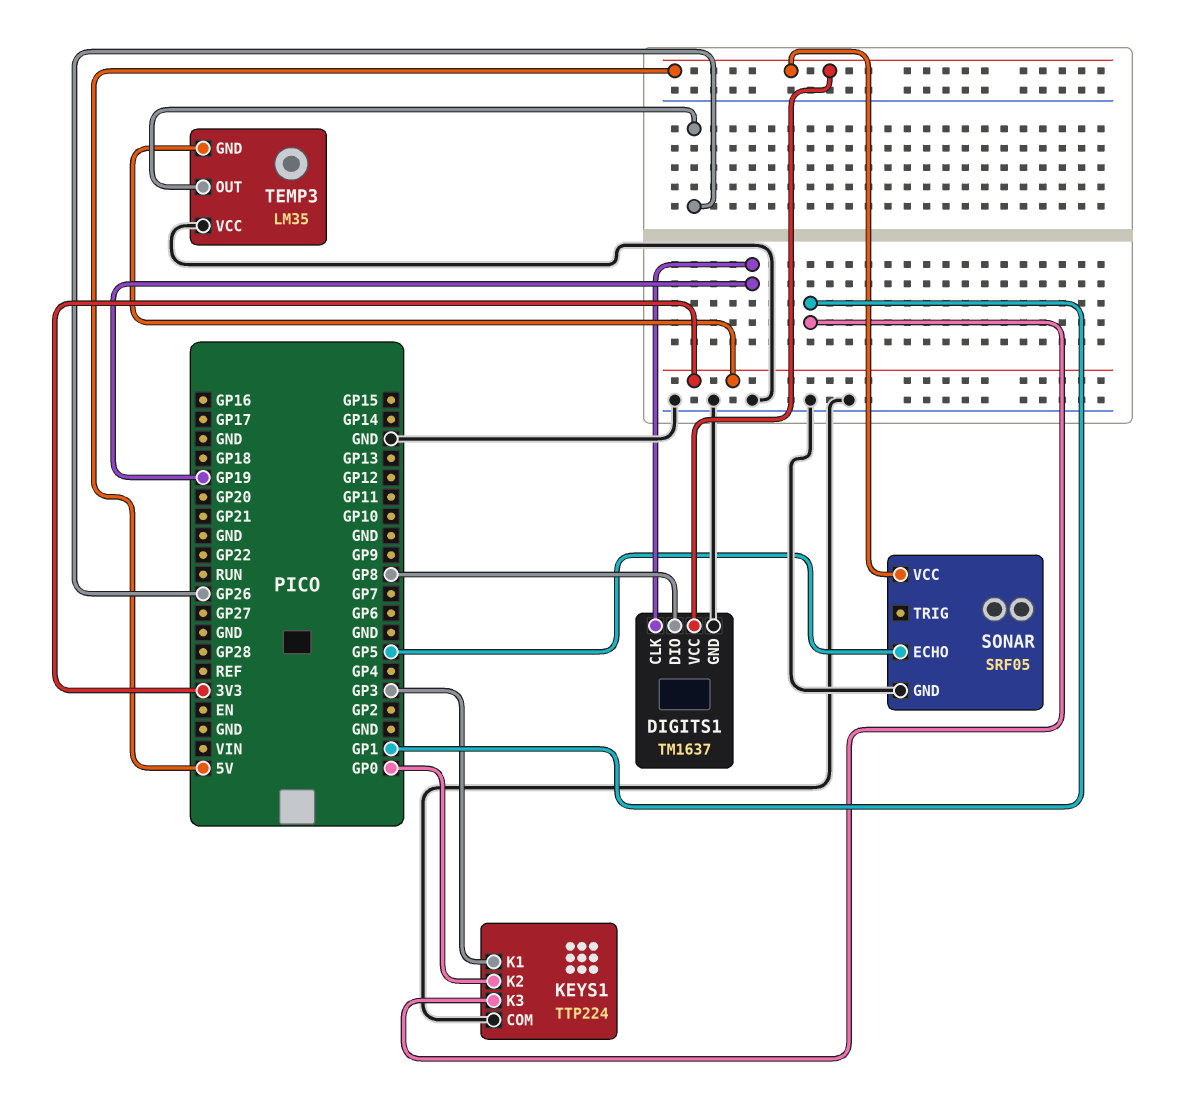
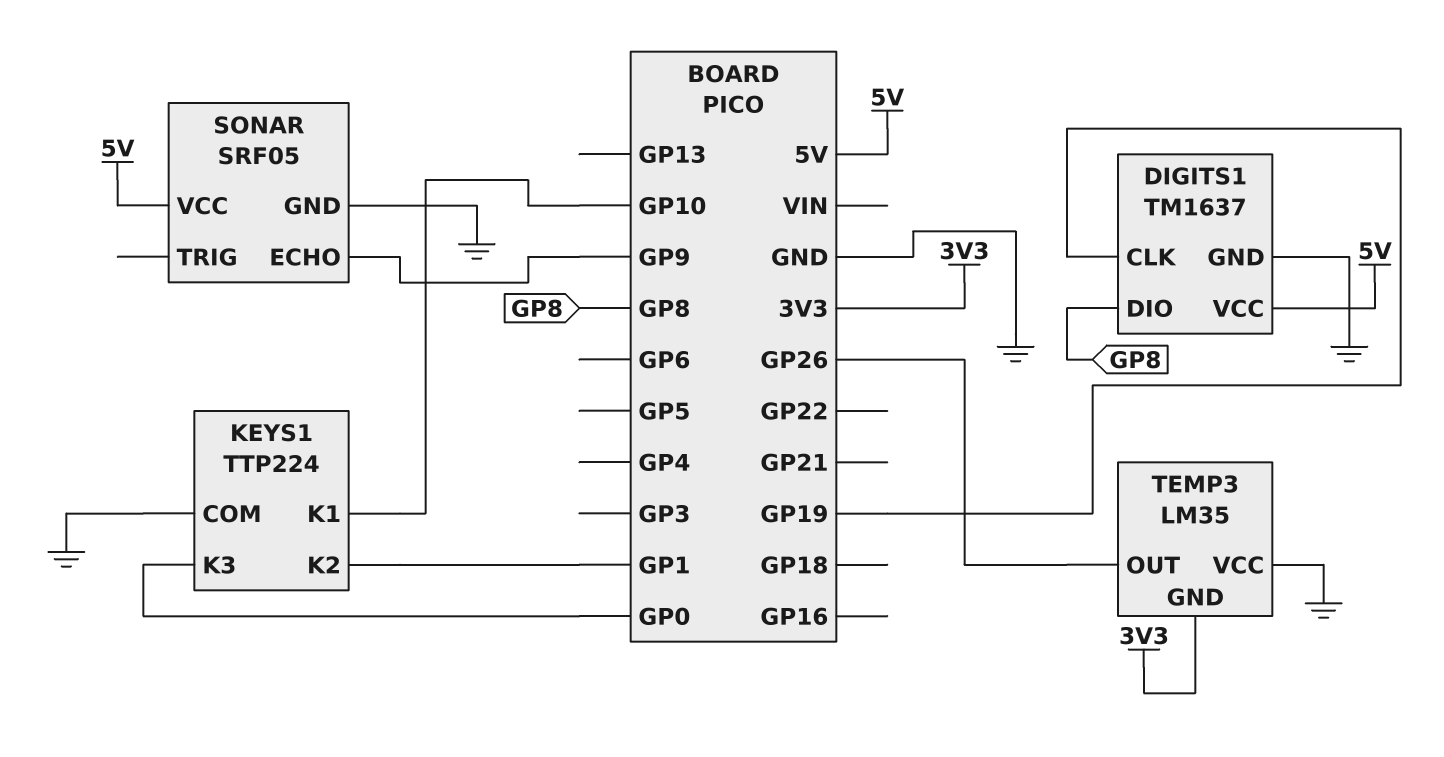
KEYS1 pin K1: GP3 -> GP10
KEYS1 pin K2: GP0 -> GP1
KEYS1 pin K3: GP1 -> GP0
SONAR pin ECHO: GP5 -> GP9

